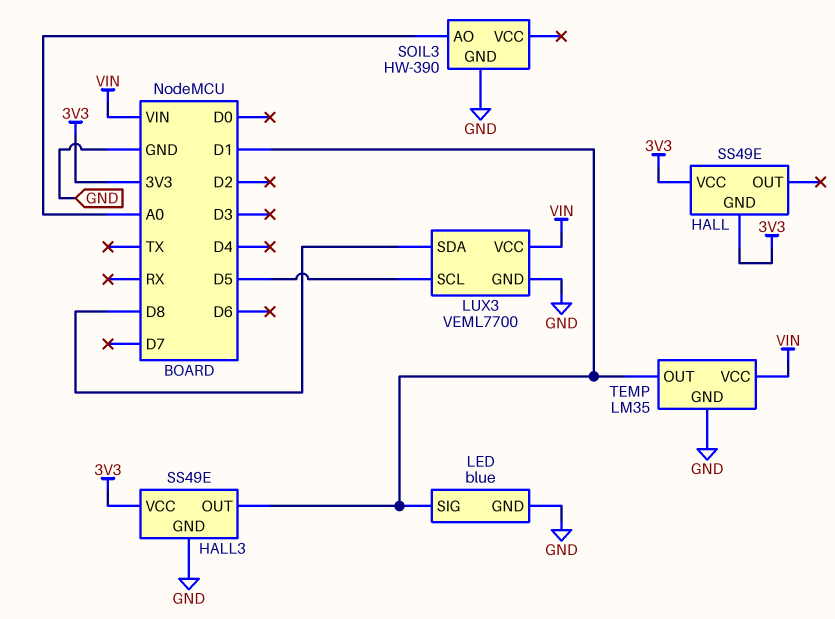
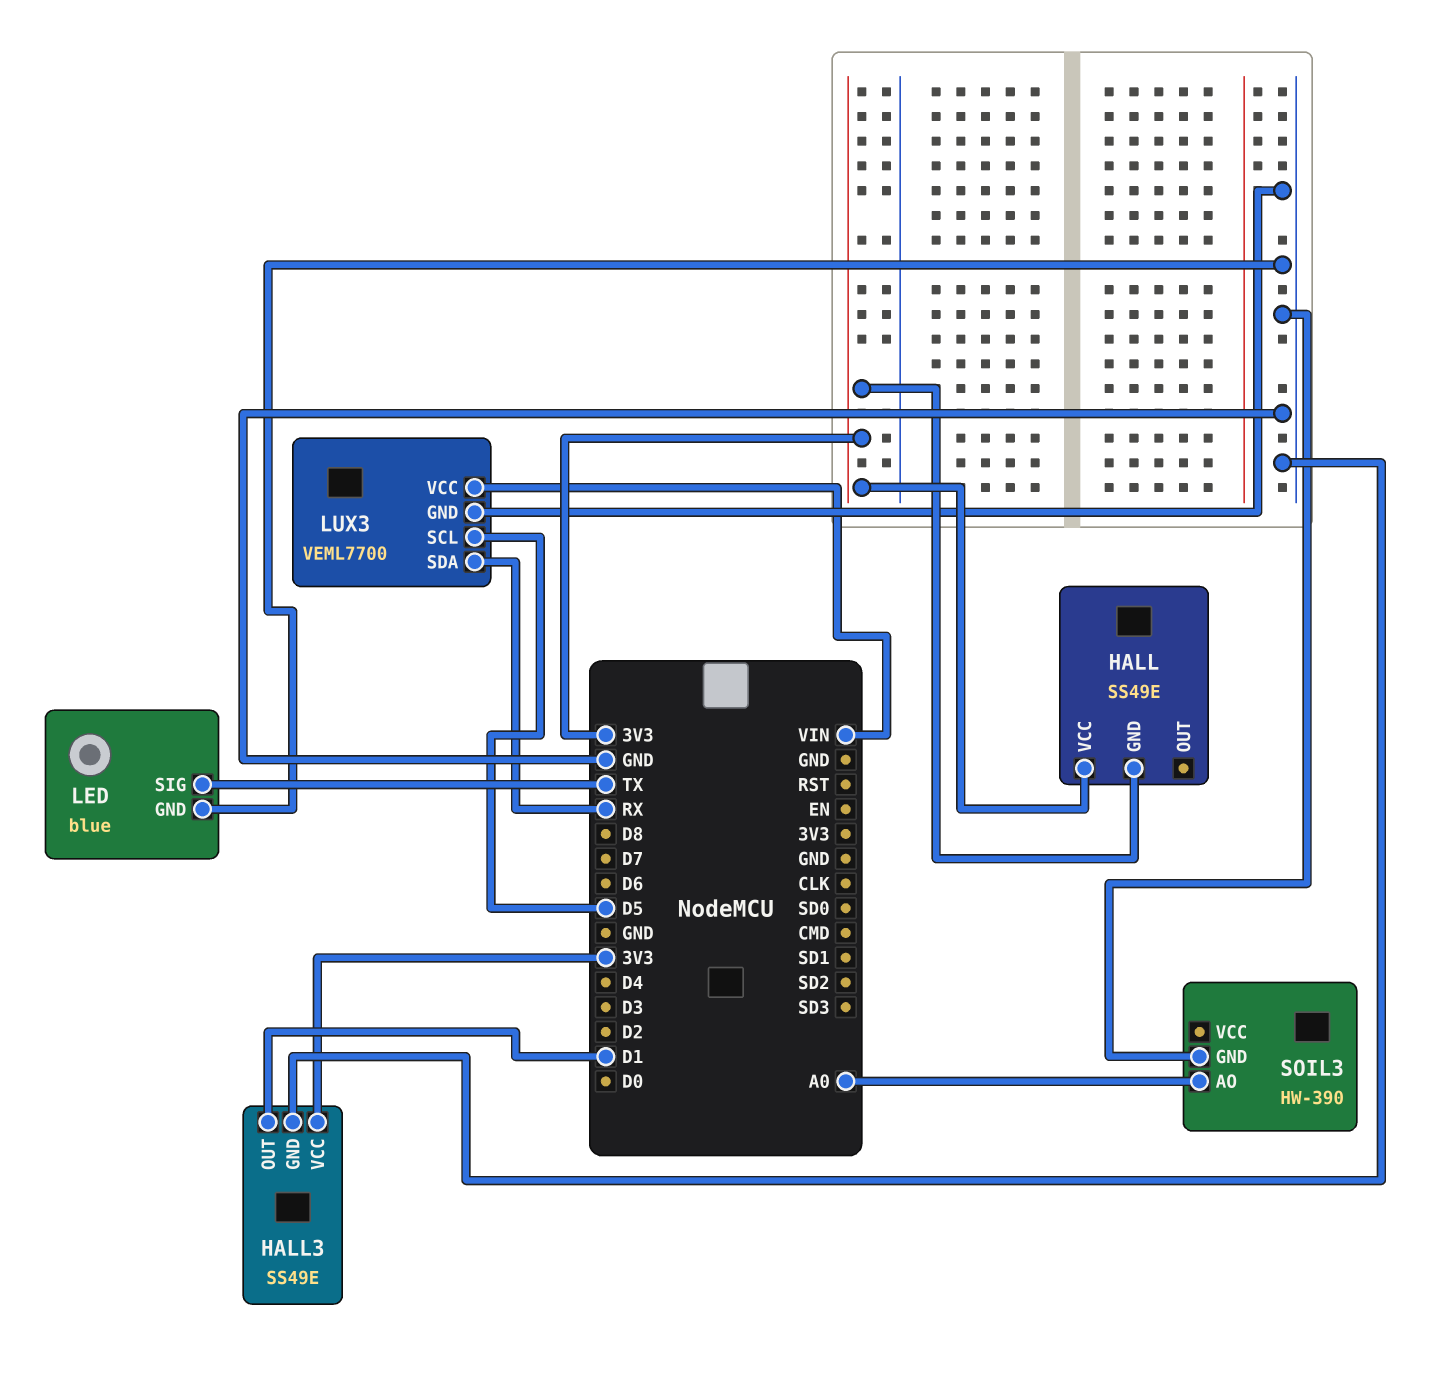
LED pin SIG: D1 -> TX
LUX3 pin SDA: D8 -> RX
TEMP: LM35 -> none
TEMP pin GND: GND -> none
TEMP pin OUT: D1 -> none
TEMP pin VCC: VIN -> none

